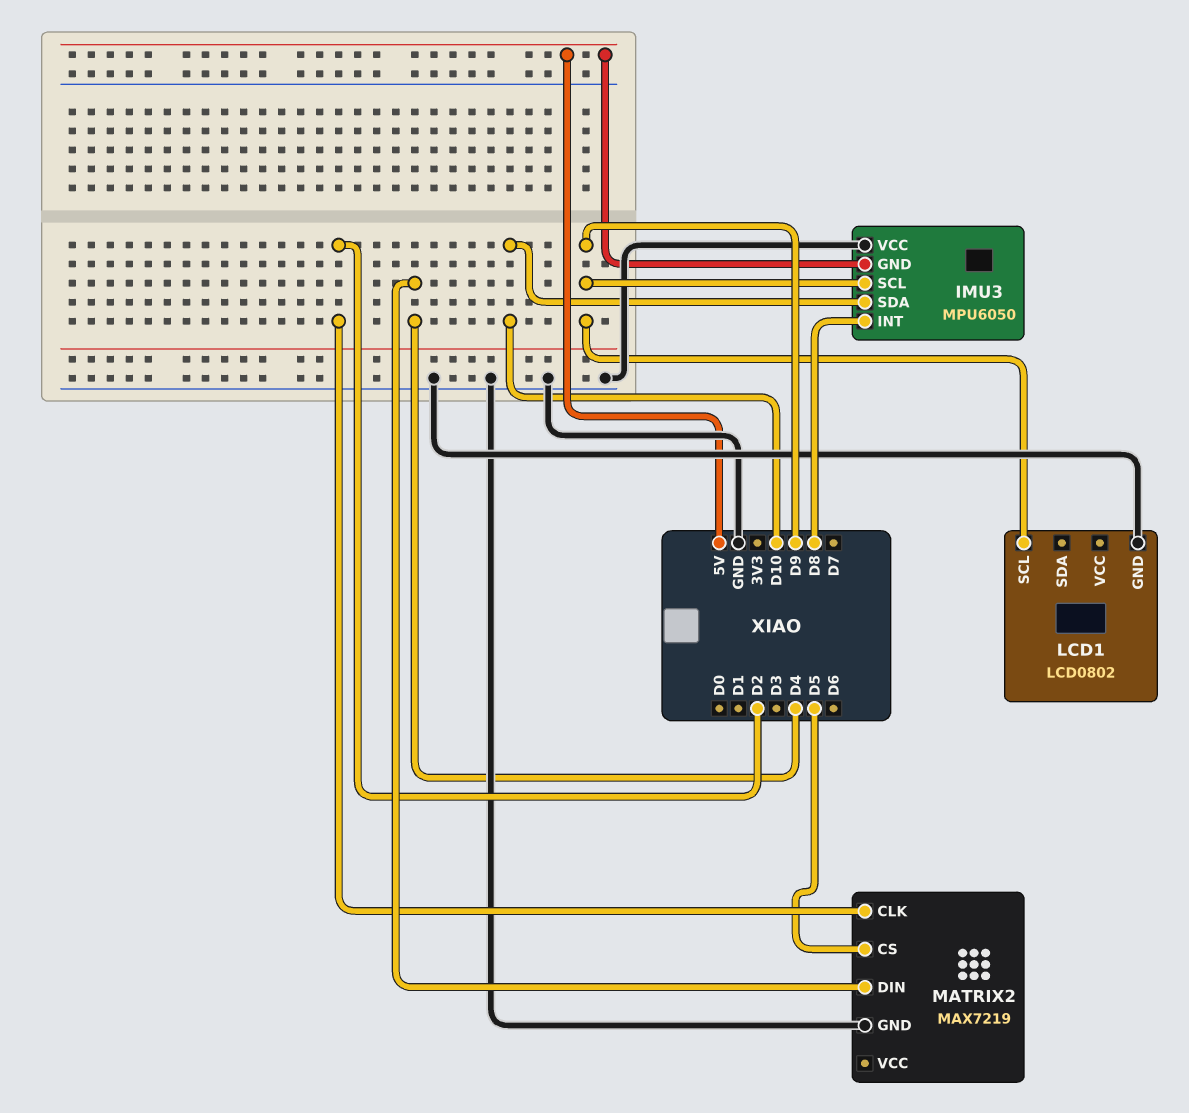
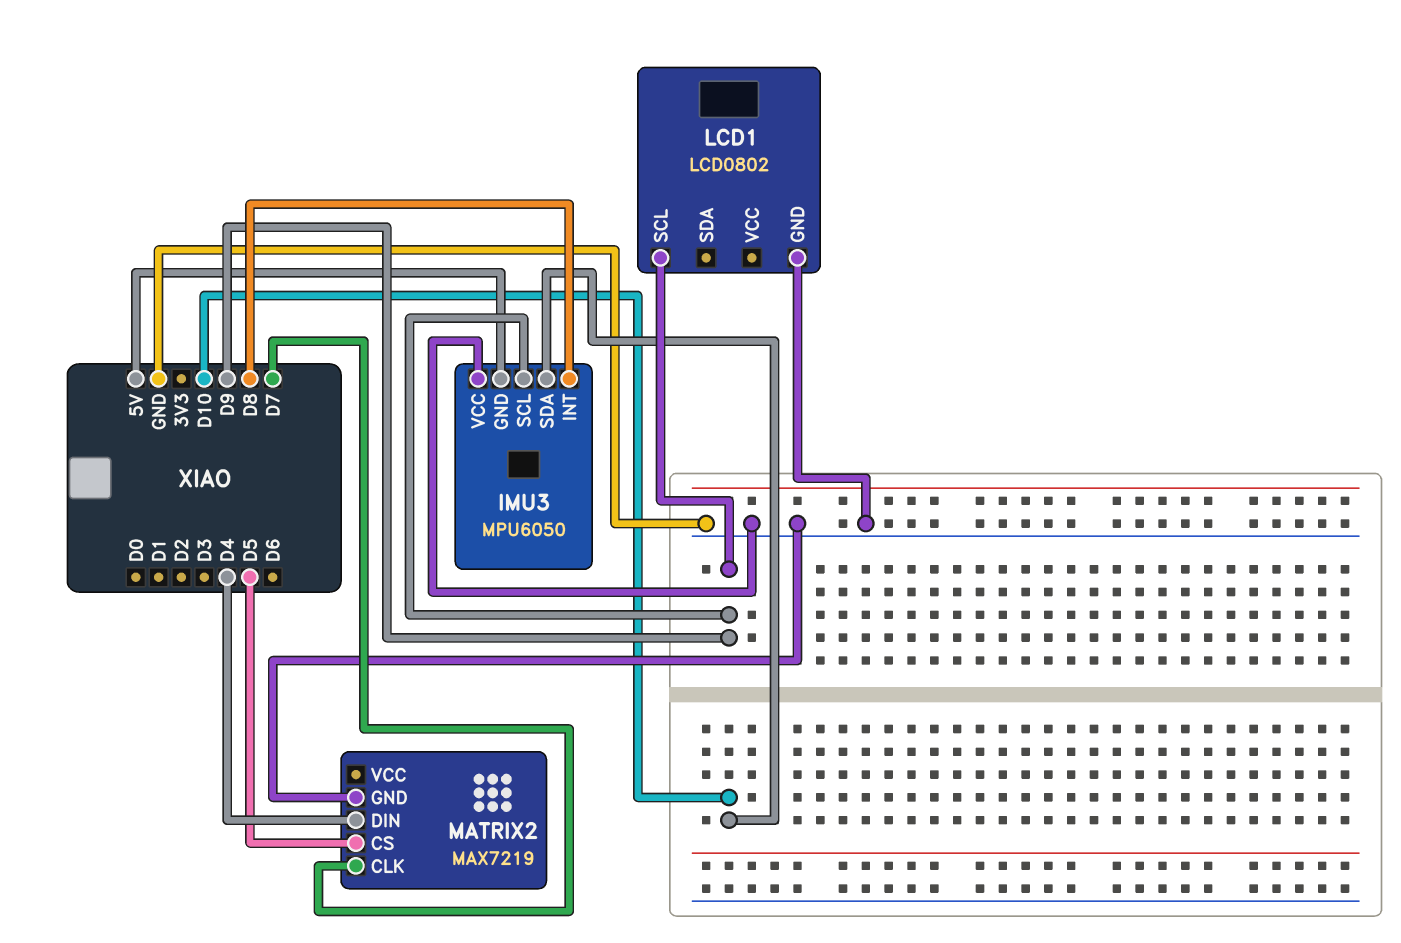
MATRIX2 pin CLK: D2 -> D7

